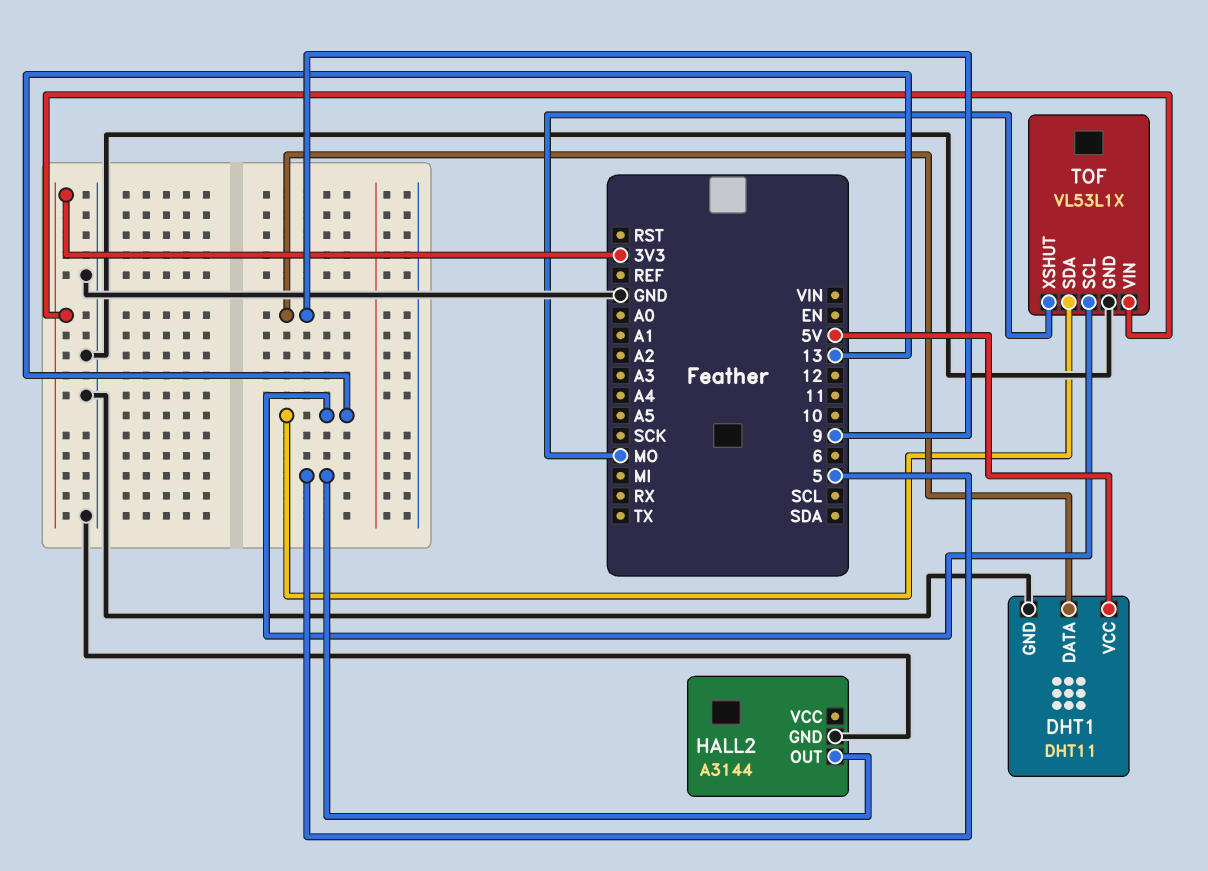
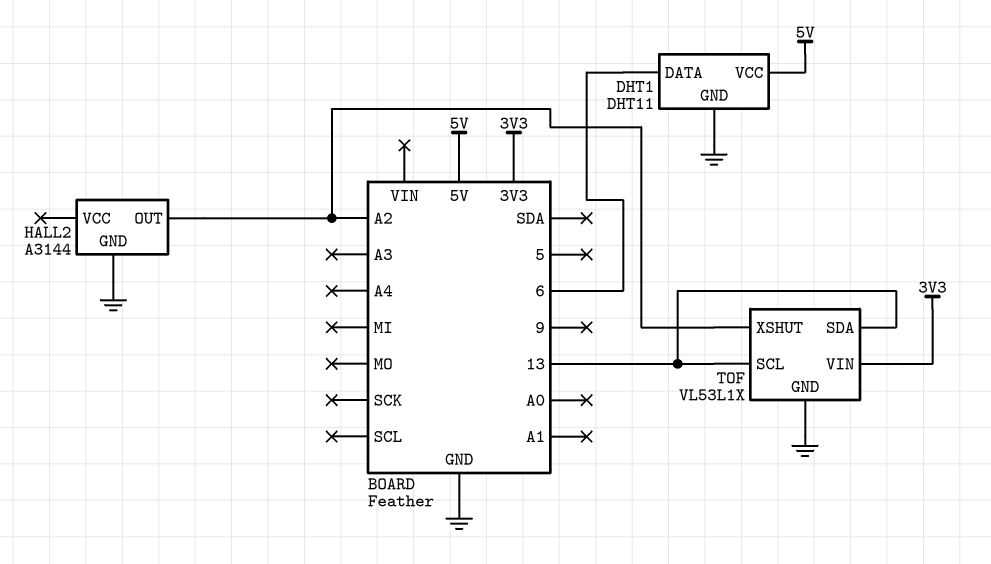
DHT1 pin DATA: 9 -> 6
HALL2 pin OUT: 5 -> A2
TOF pin XSHUT: MO -> A2

